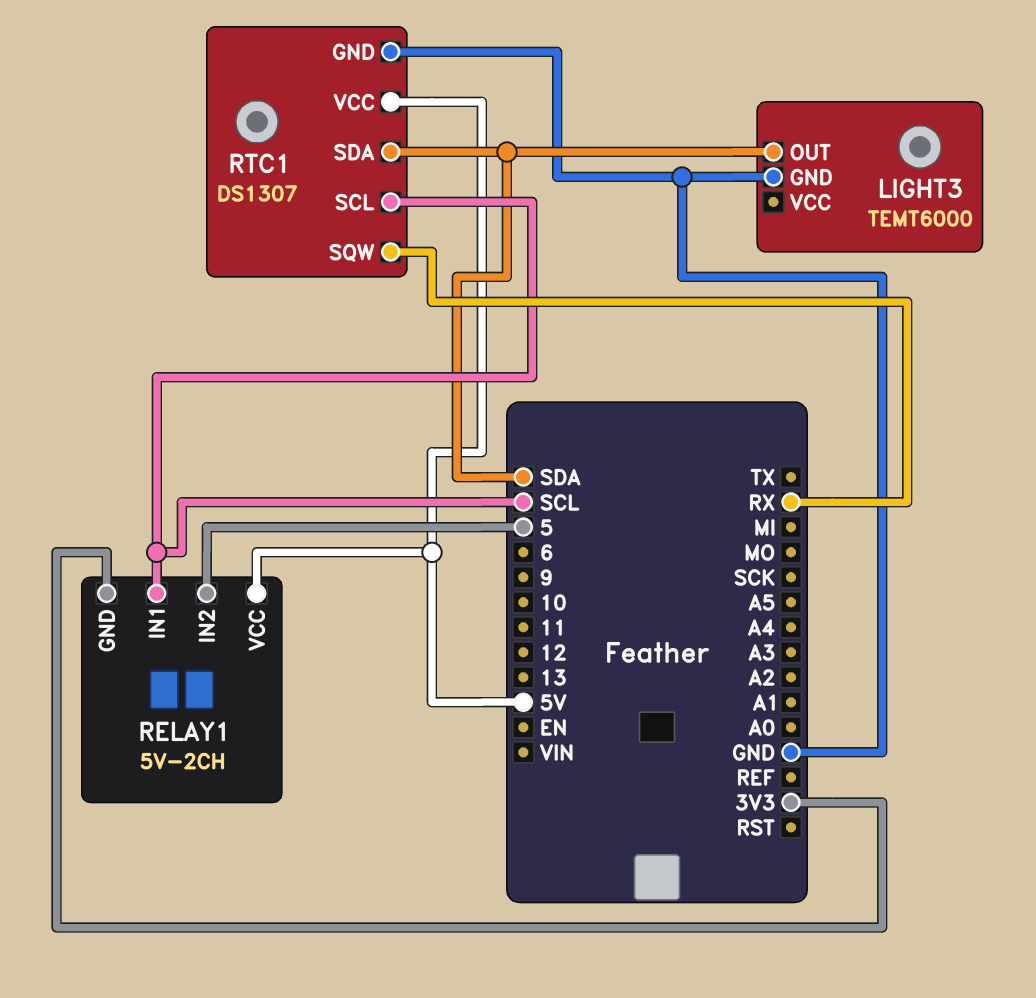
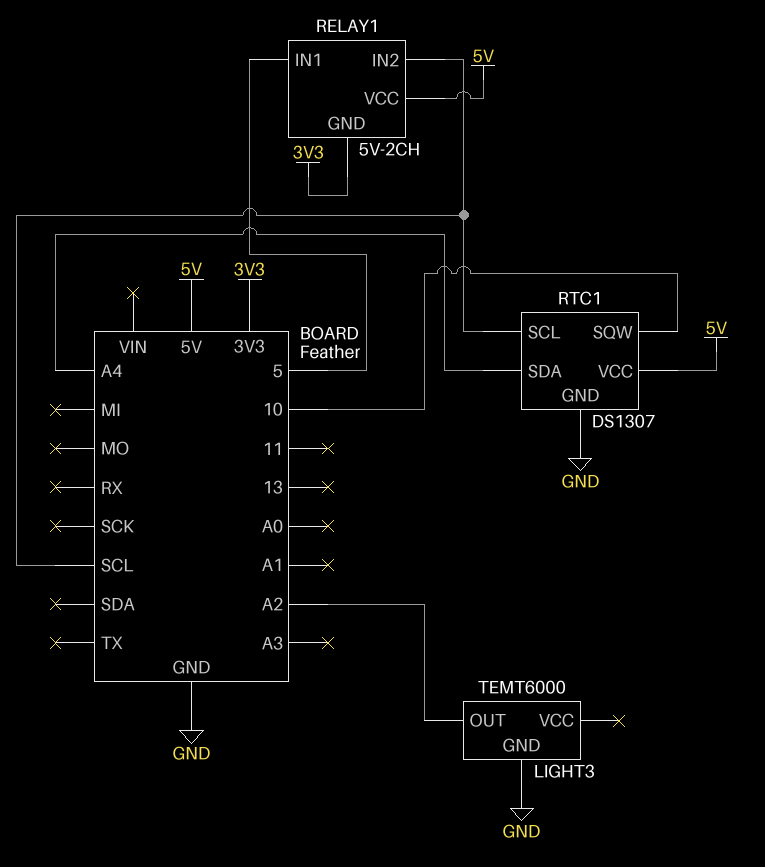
LIGHT3 pin OUT: SDA -> A2
RELAY1 pin IN1: SCL -> 5
RELAY1 pin IN2: 5 -> SCL
RTC1 pin SDA: SDA -> A4
RTC1 pin SQW: RX -> 10

